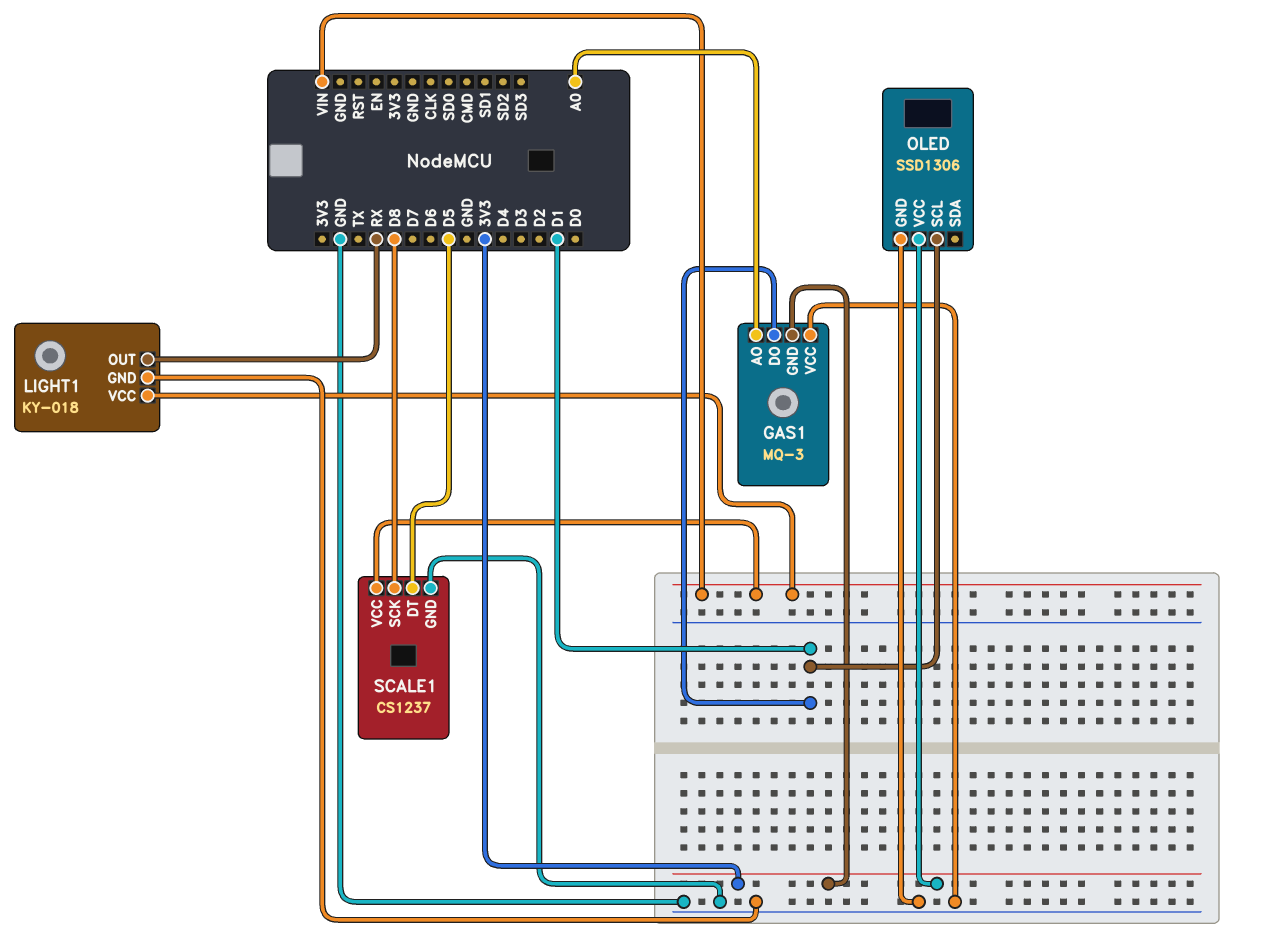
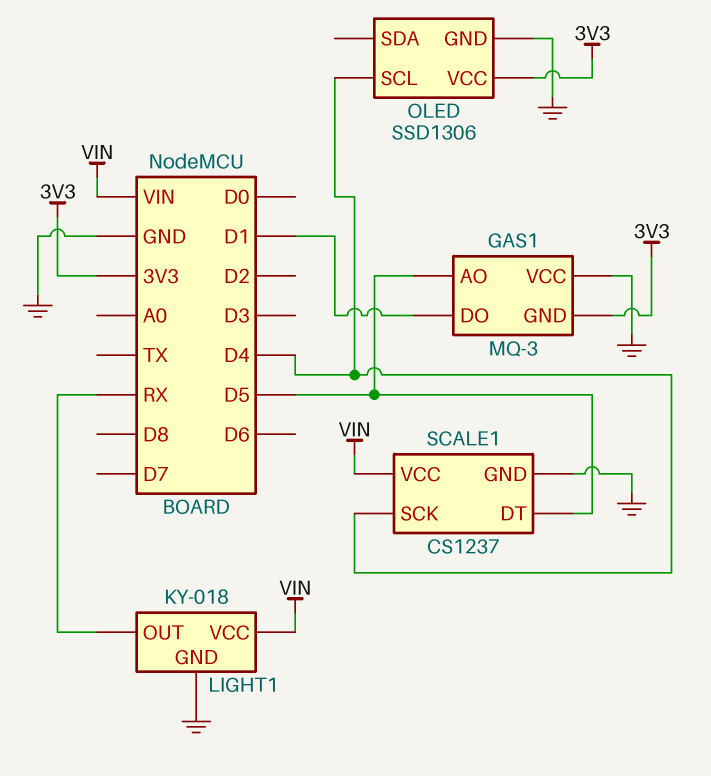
GAS1 pin AO: A0 -> D5
OLED pin SCL: D1 -> D4
SCALE1 pin SCK: D8 -> D4

